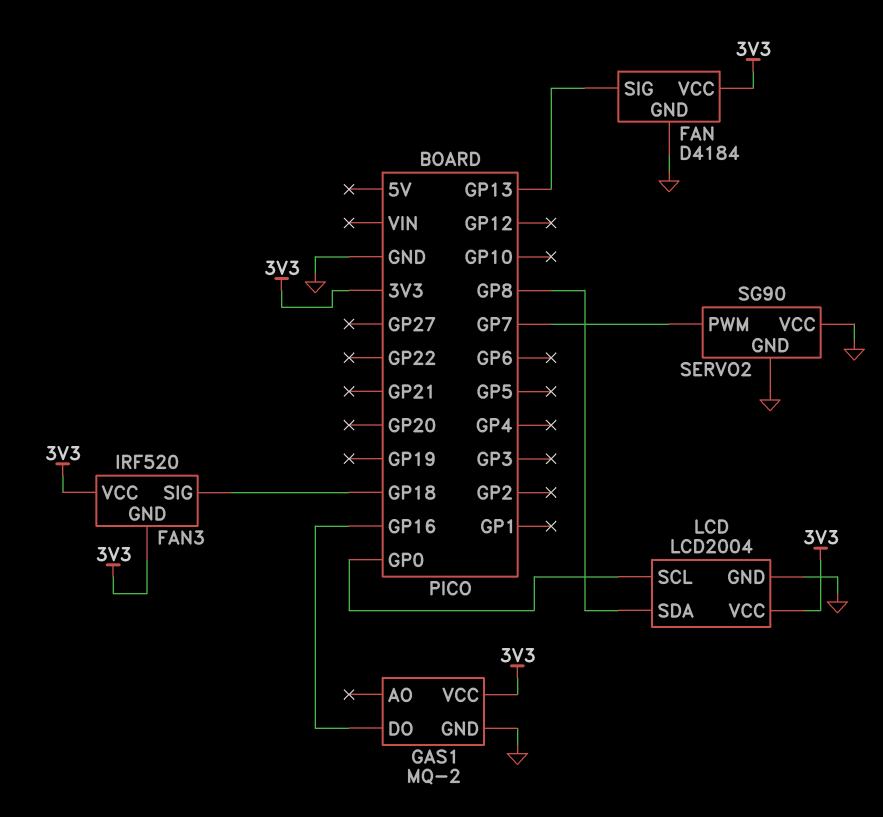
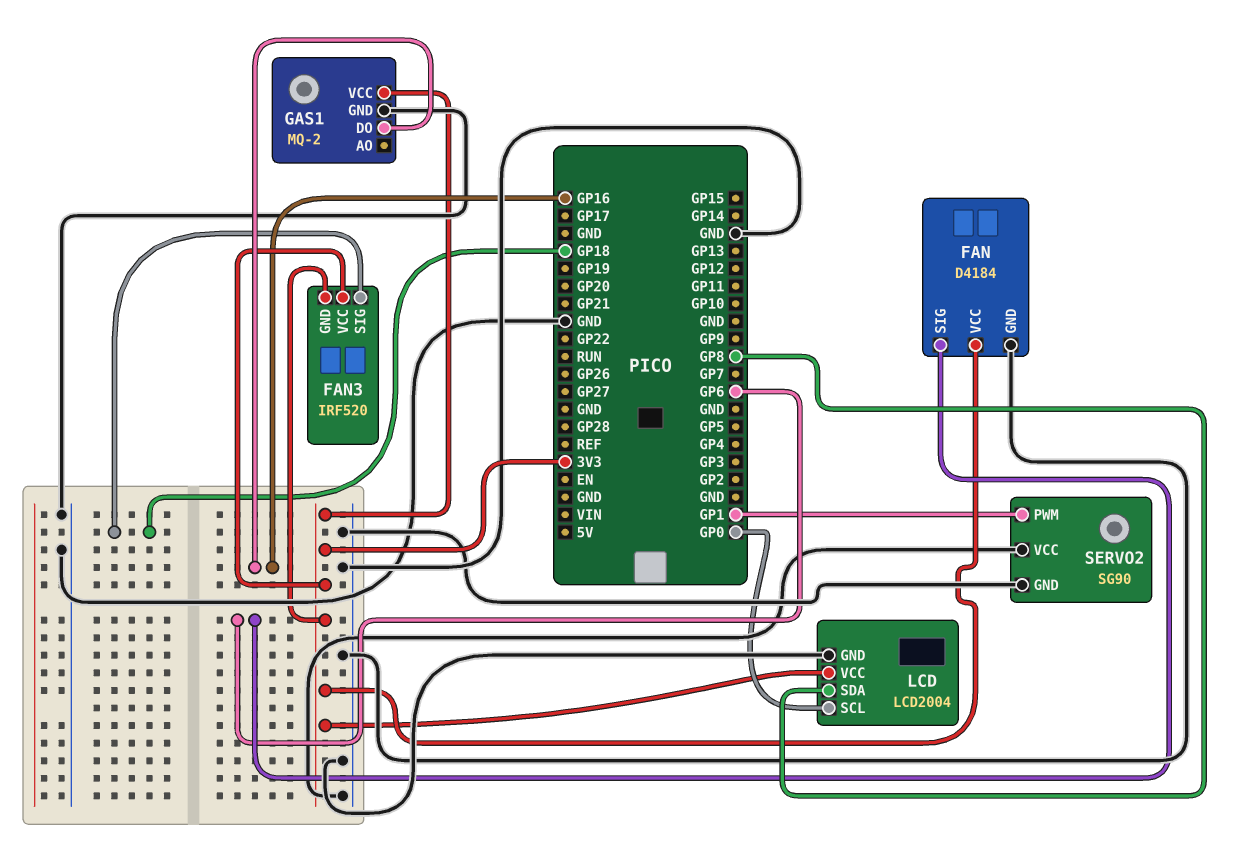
FAN pin SIG: GP13 -> GP6
SERVO2 pin PWM: GP7 -> GP1

